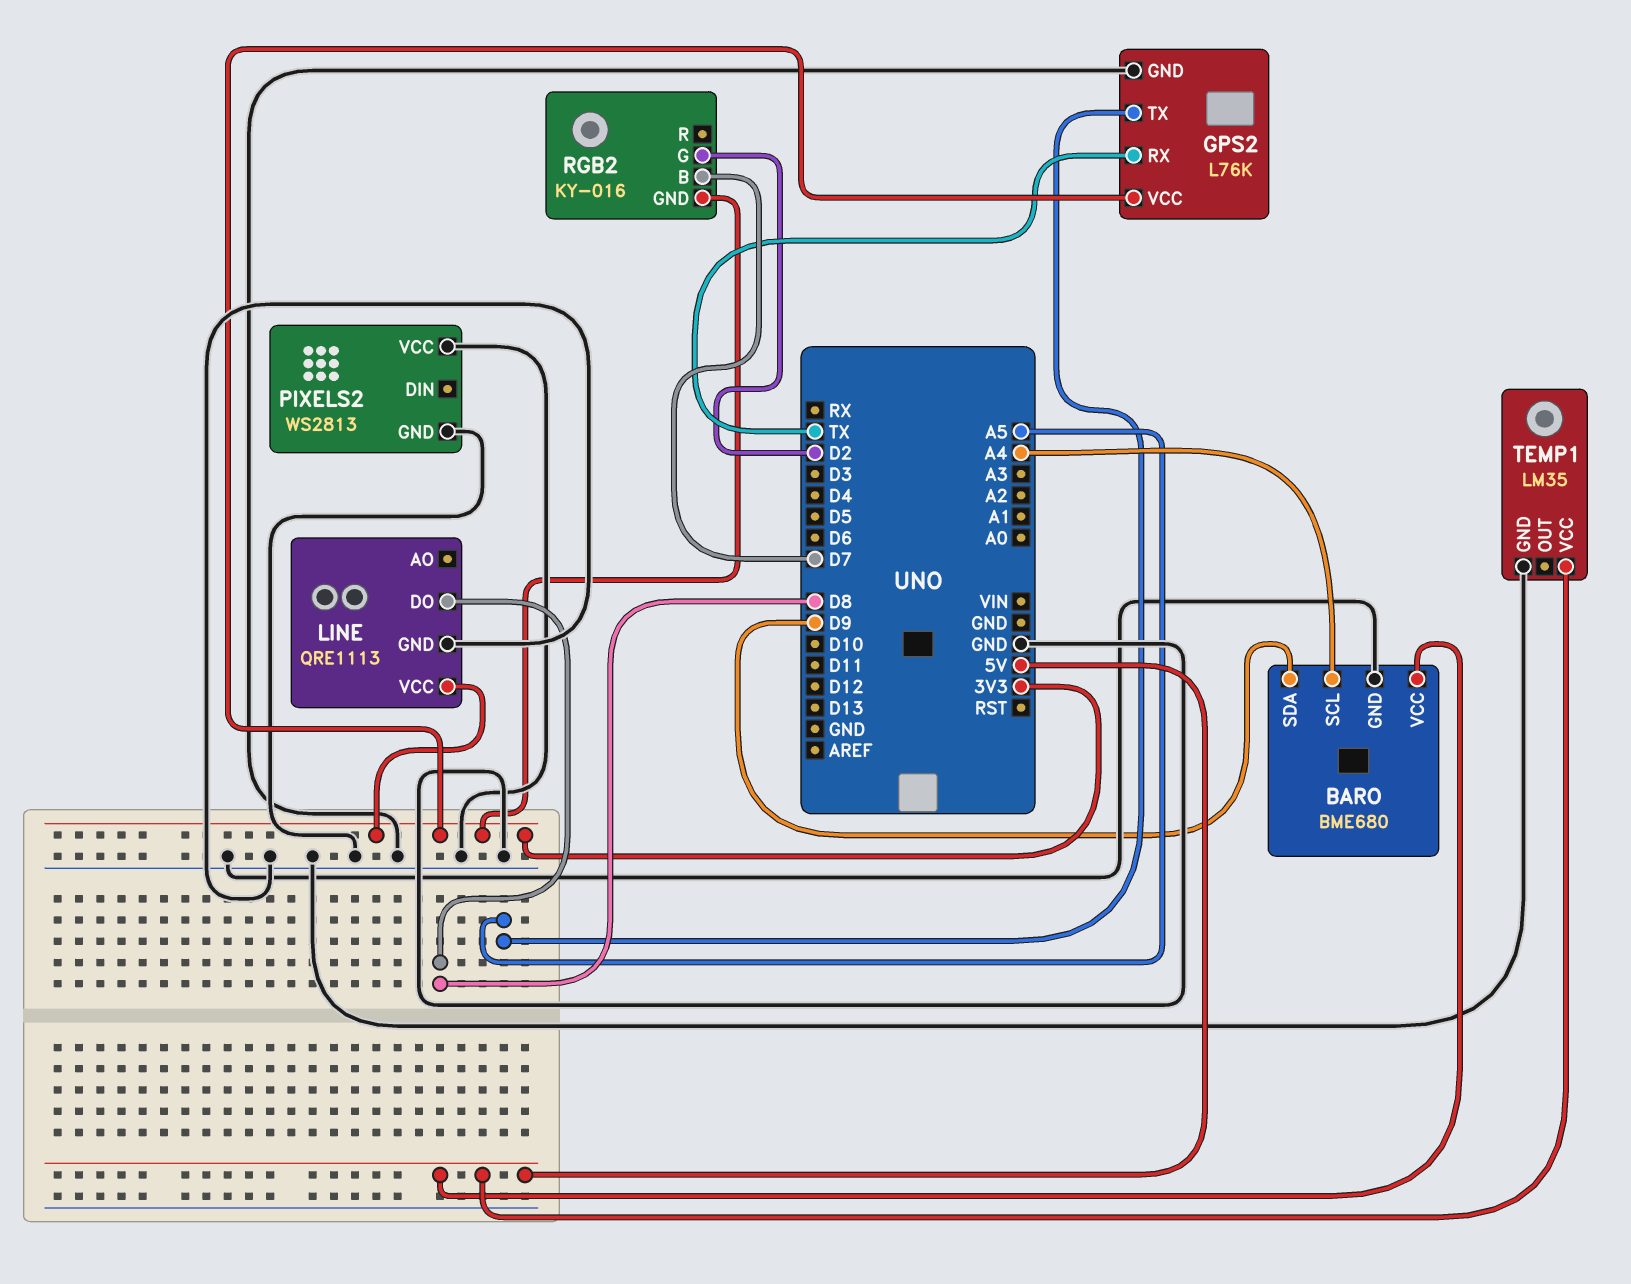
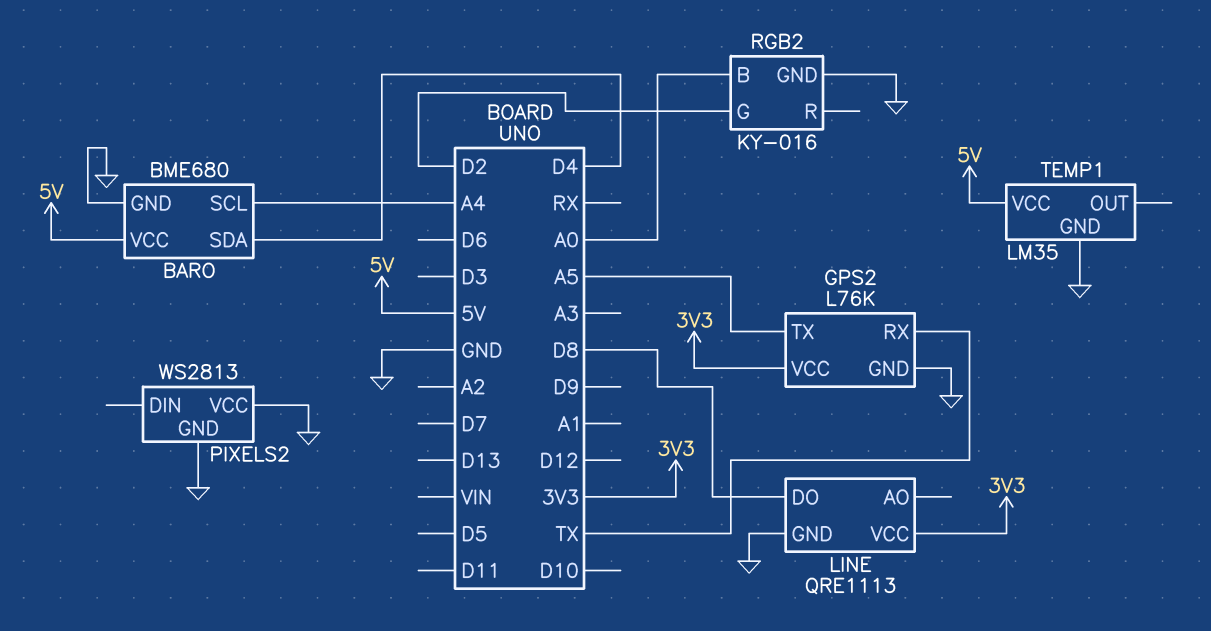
BARO pin SDA: D9 -> D4
RGB2 pin B: D7 -> A0
RGB2 pin GND: 3V3 -> GND

